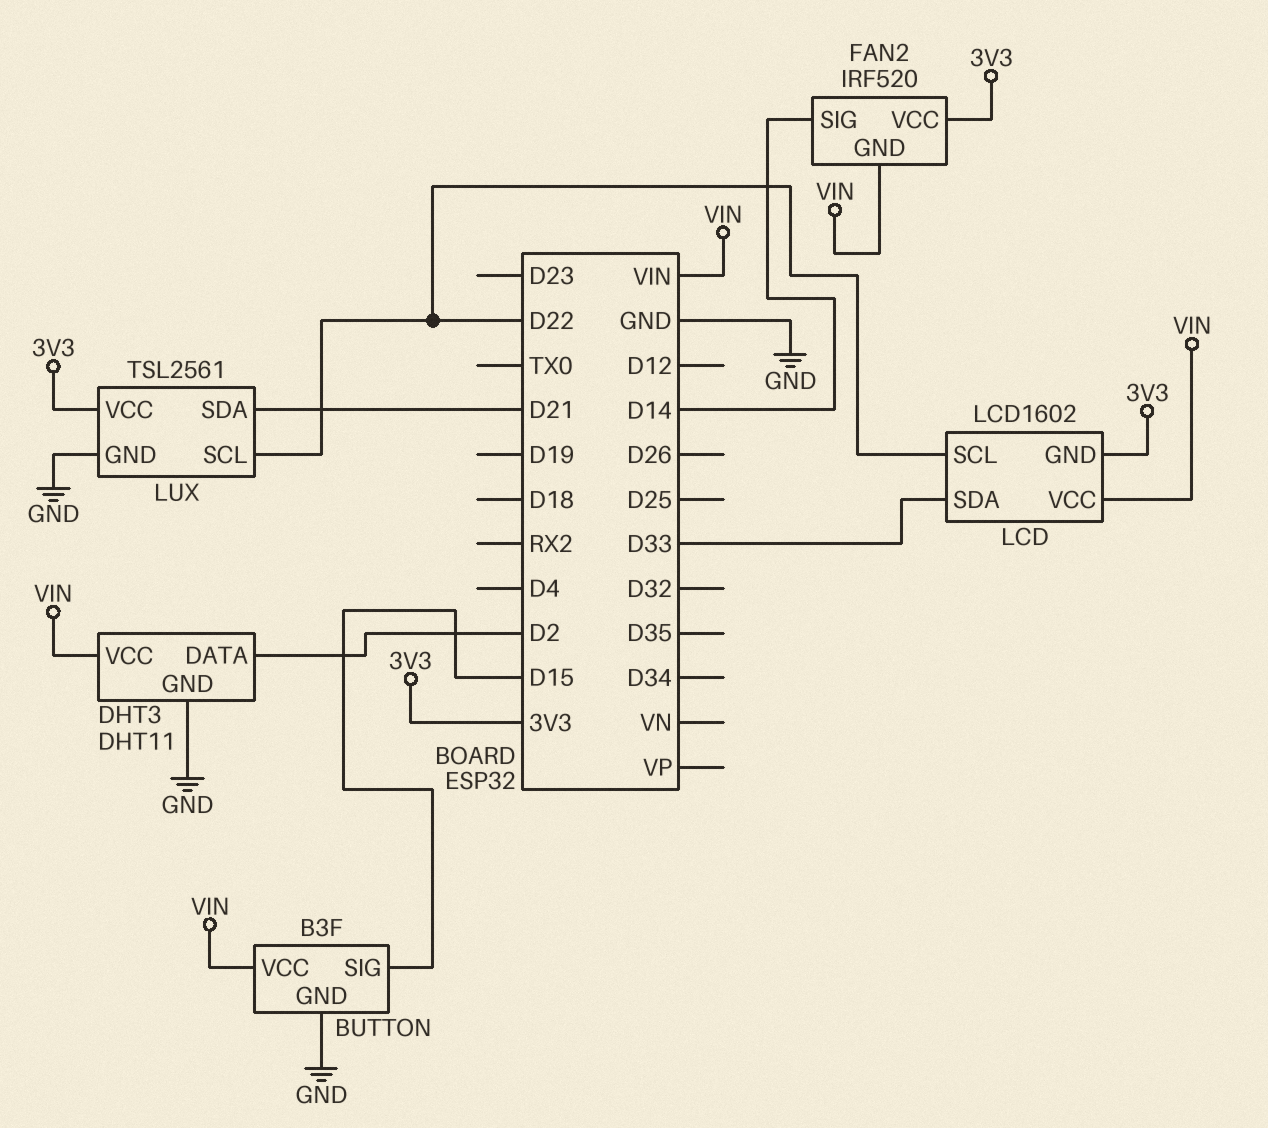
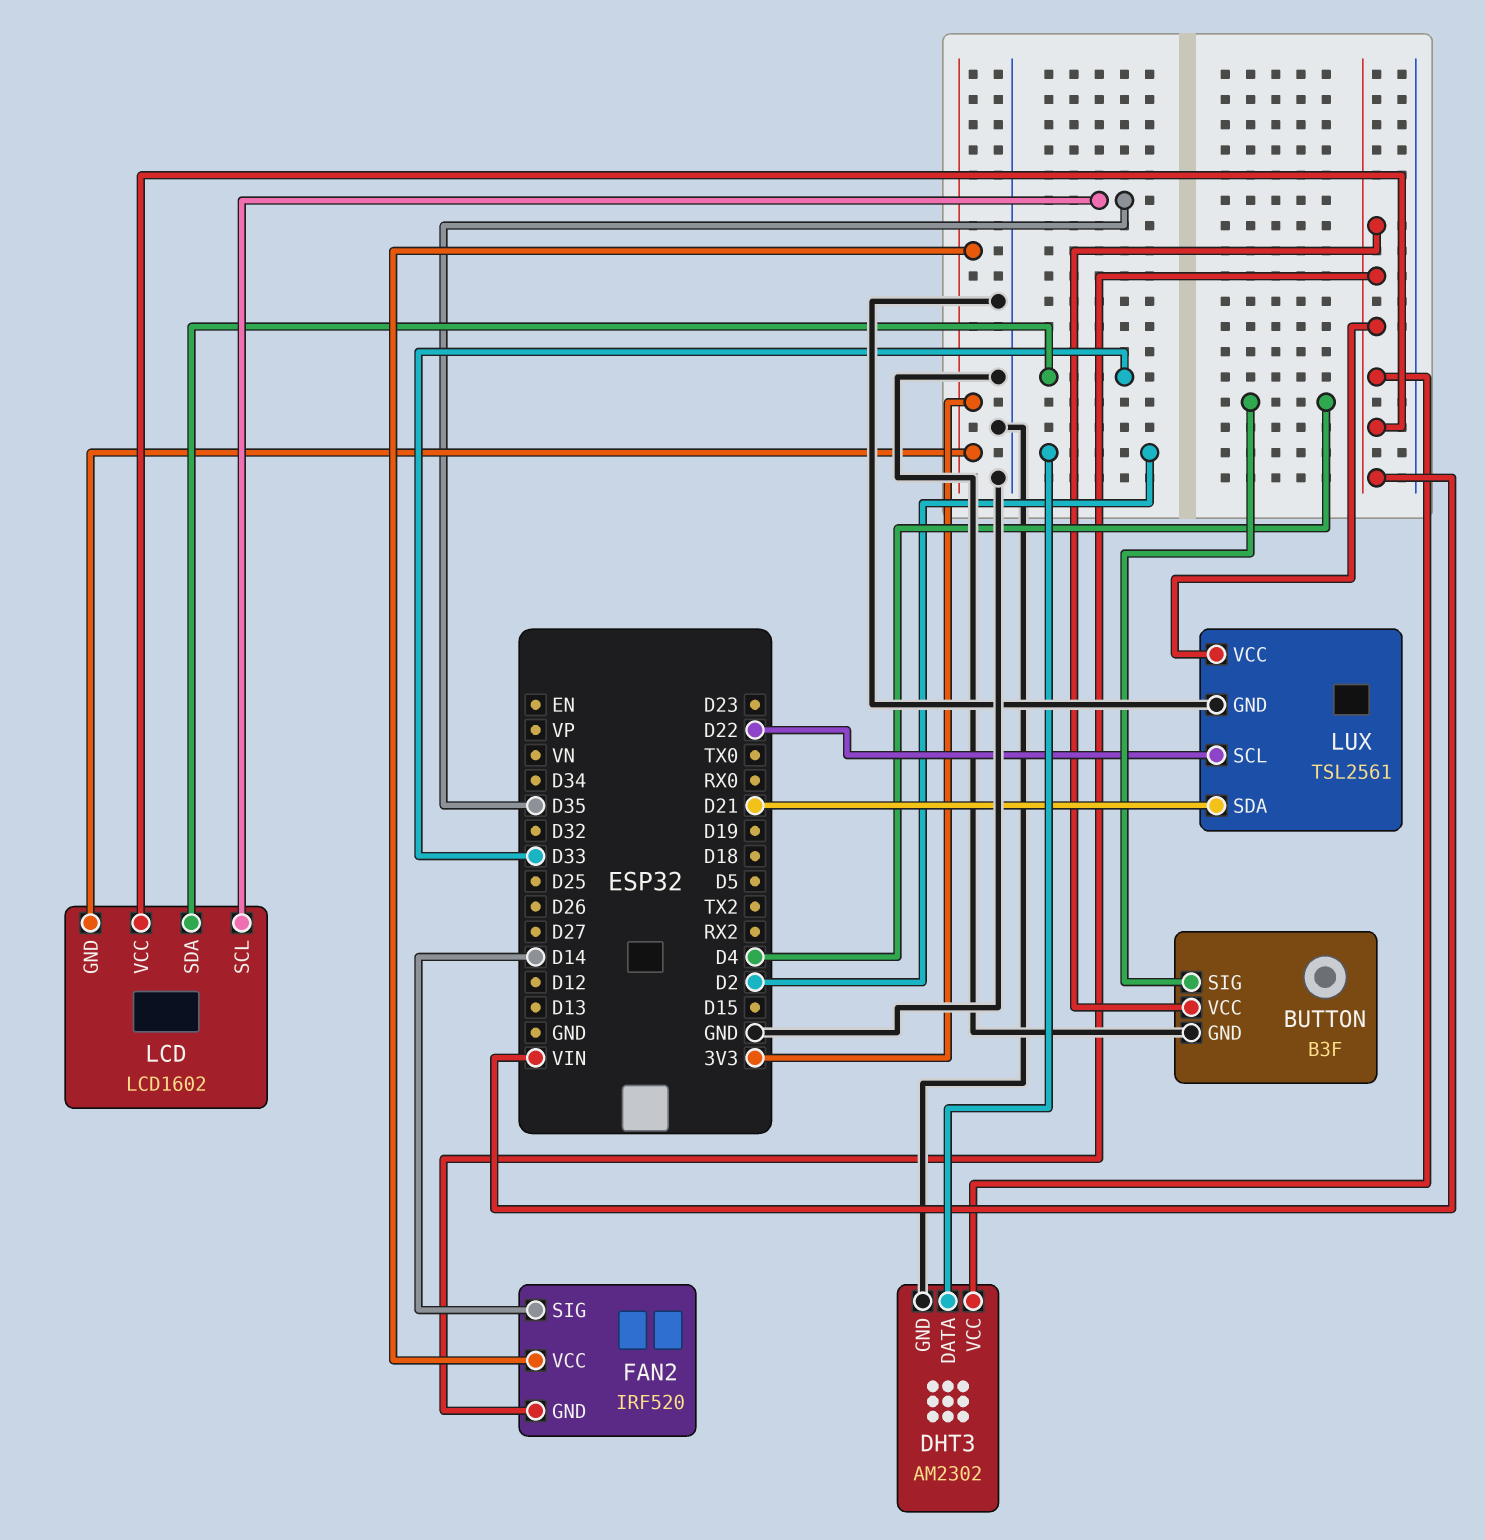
BUTTON pin SIG: D15 -> D4
DHT3: DHT11 -> AM2302
LCD pin SCL: D22 -> D35
LUX pin VCC: 3V3 -> VIN

